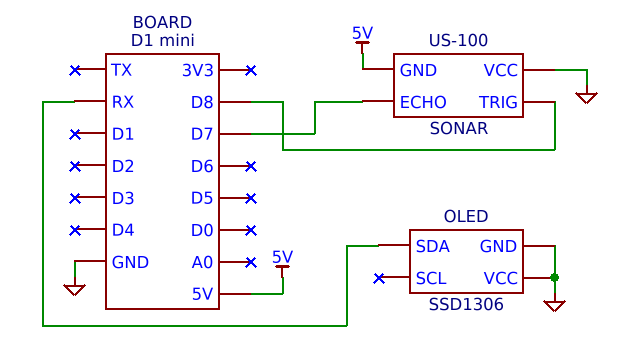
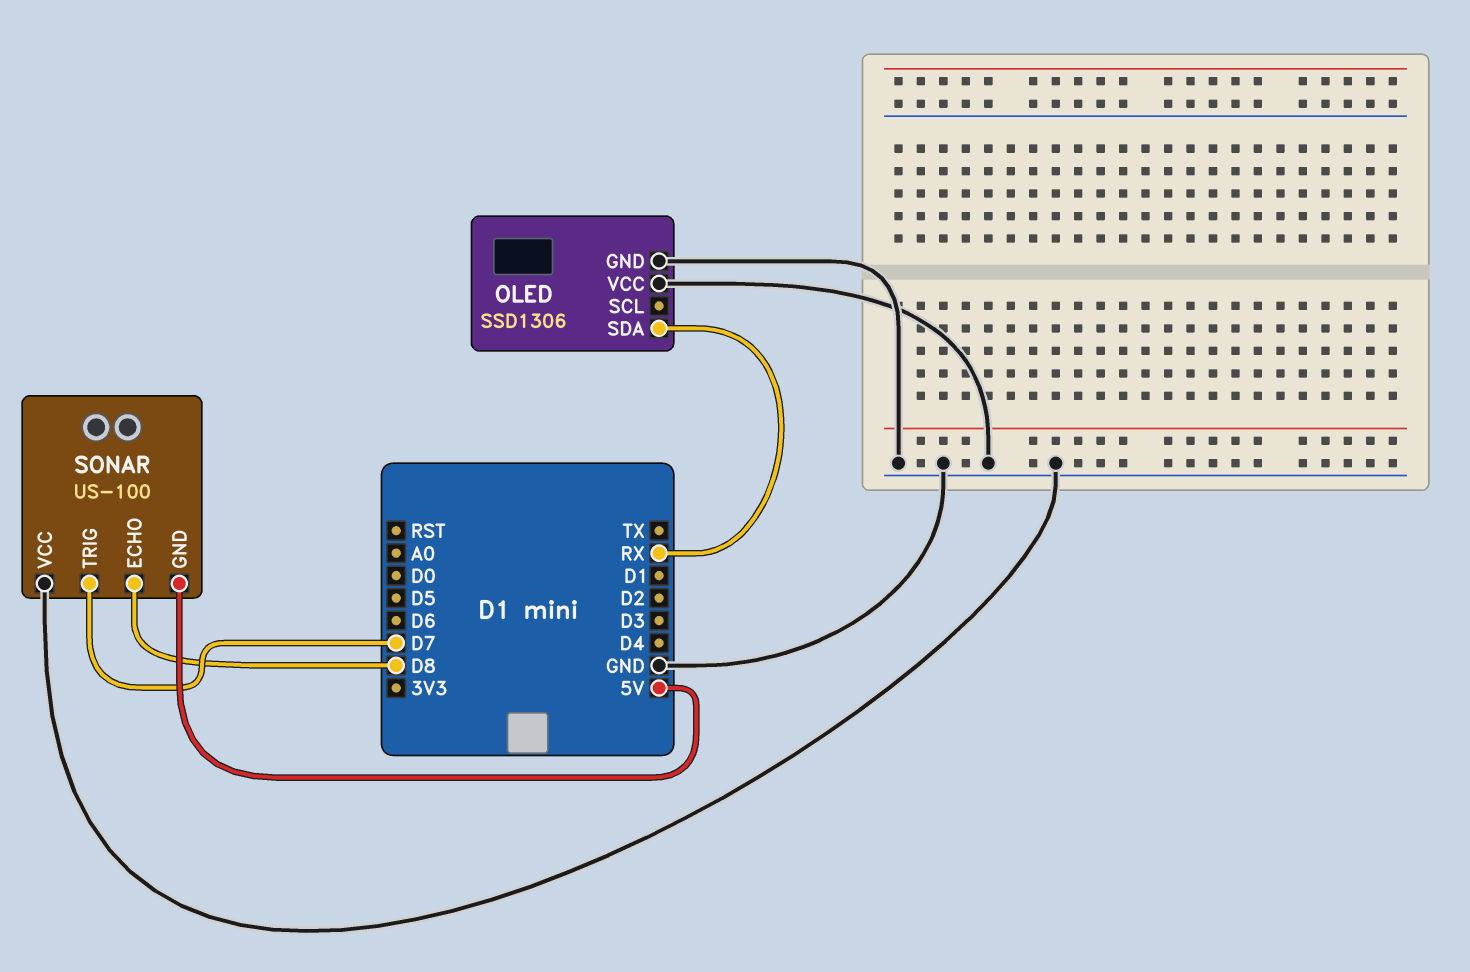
SONAR pin ECHO: D7 -> D8
SONAR pin TRIG: D8 -> D7

